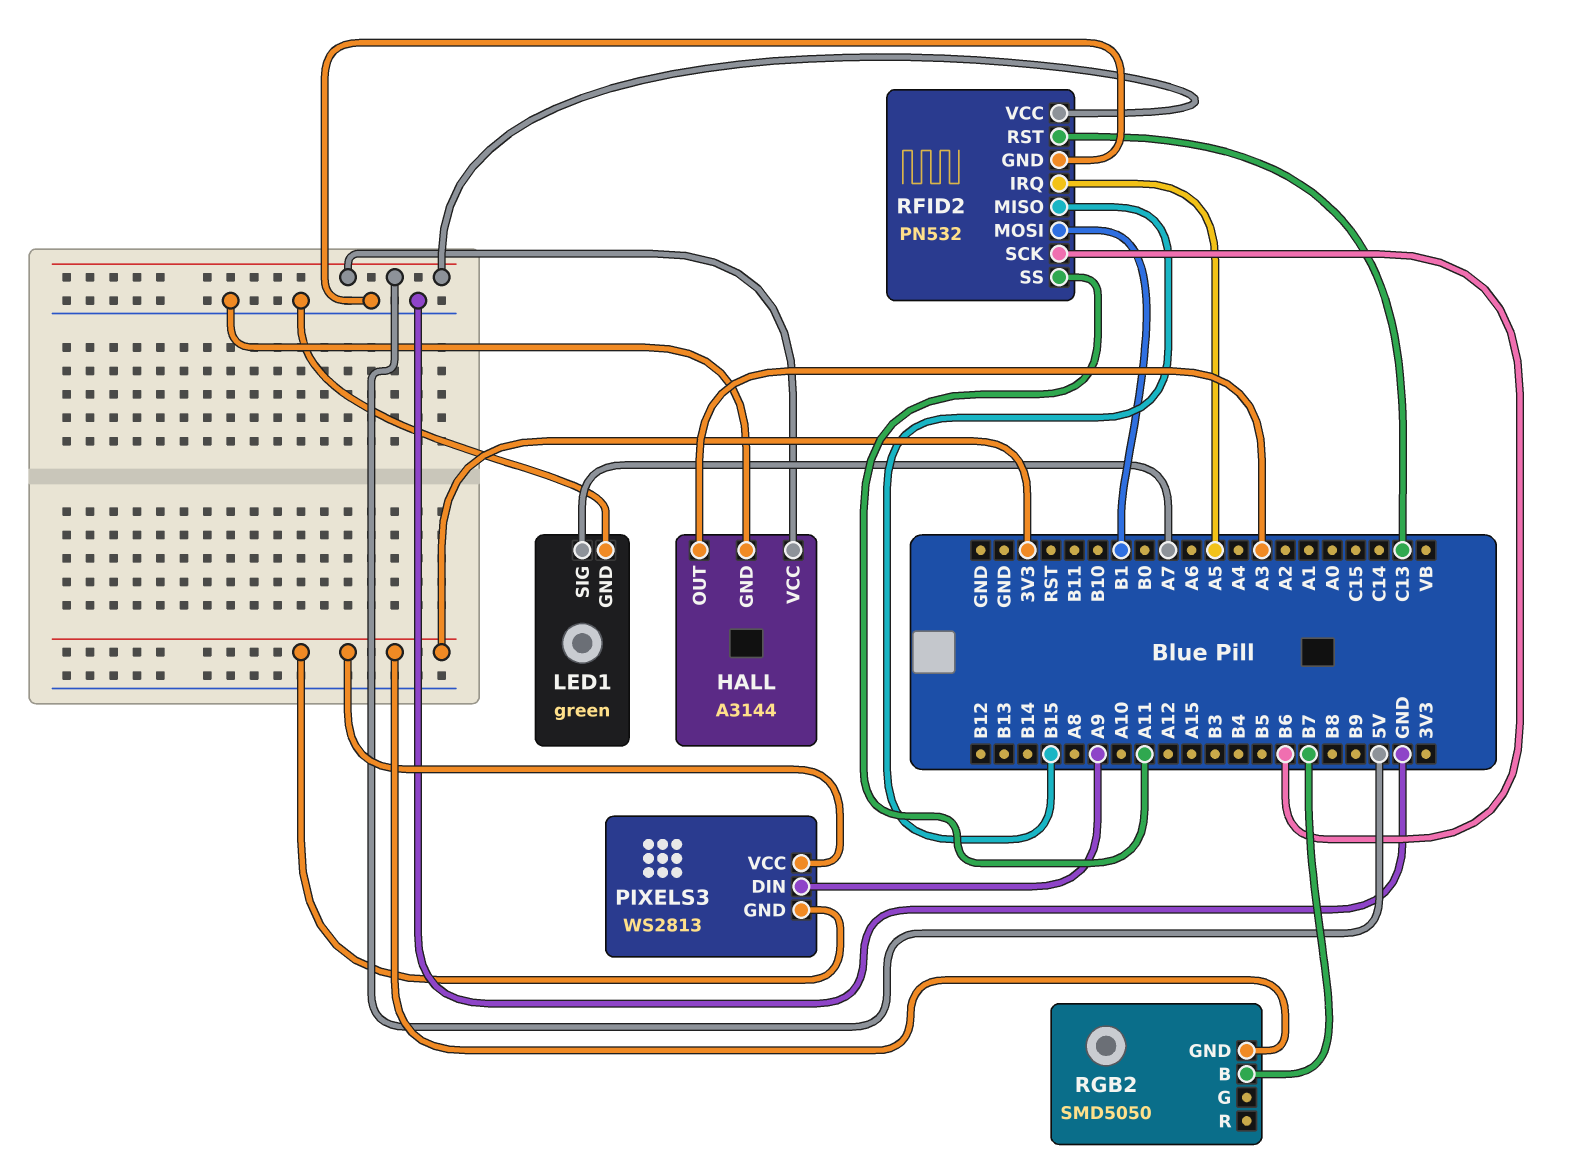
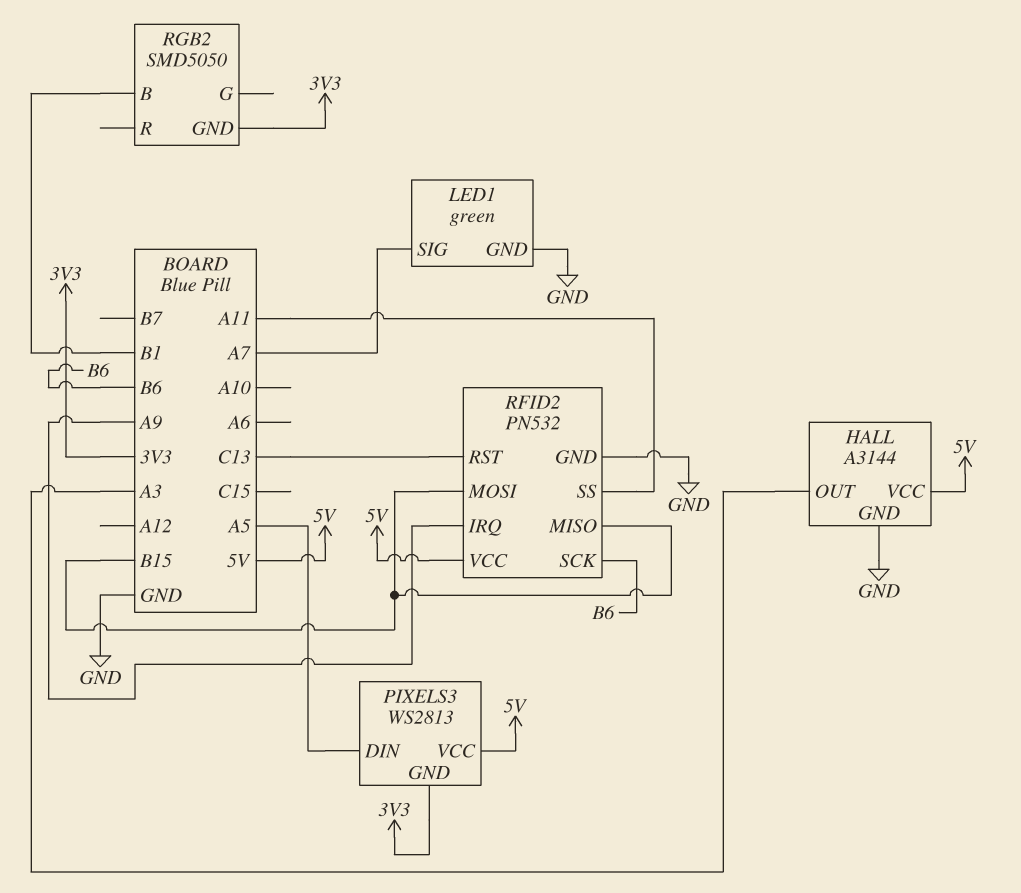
PIXELS3 pin DIN: A9 -> A5
PIXELS3 pin VCC: 3V3 -> 5V
RFID2 pin IRQ: A5 -> A9
RFID2 pin MOSI: B1 -> B15
RGB2 pin B: B7 -> B1

